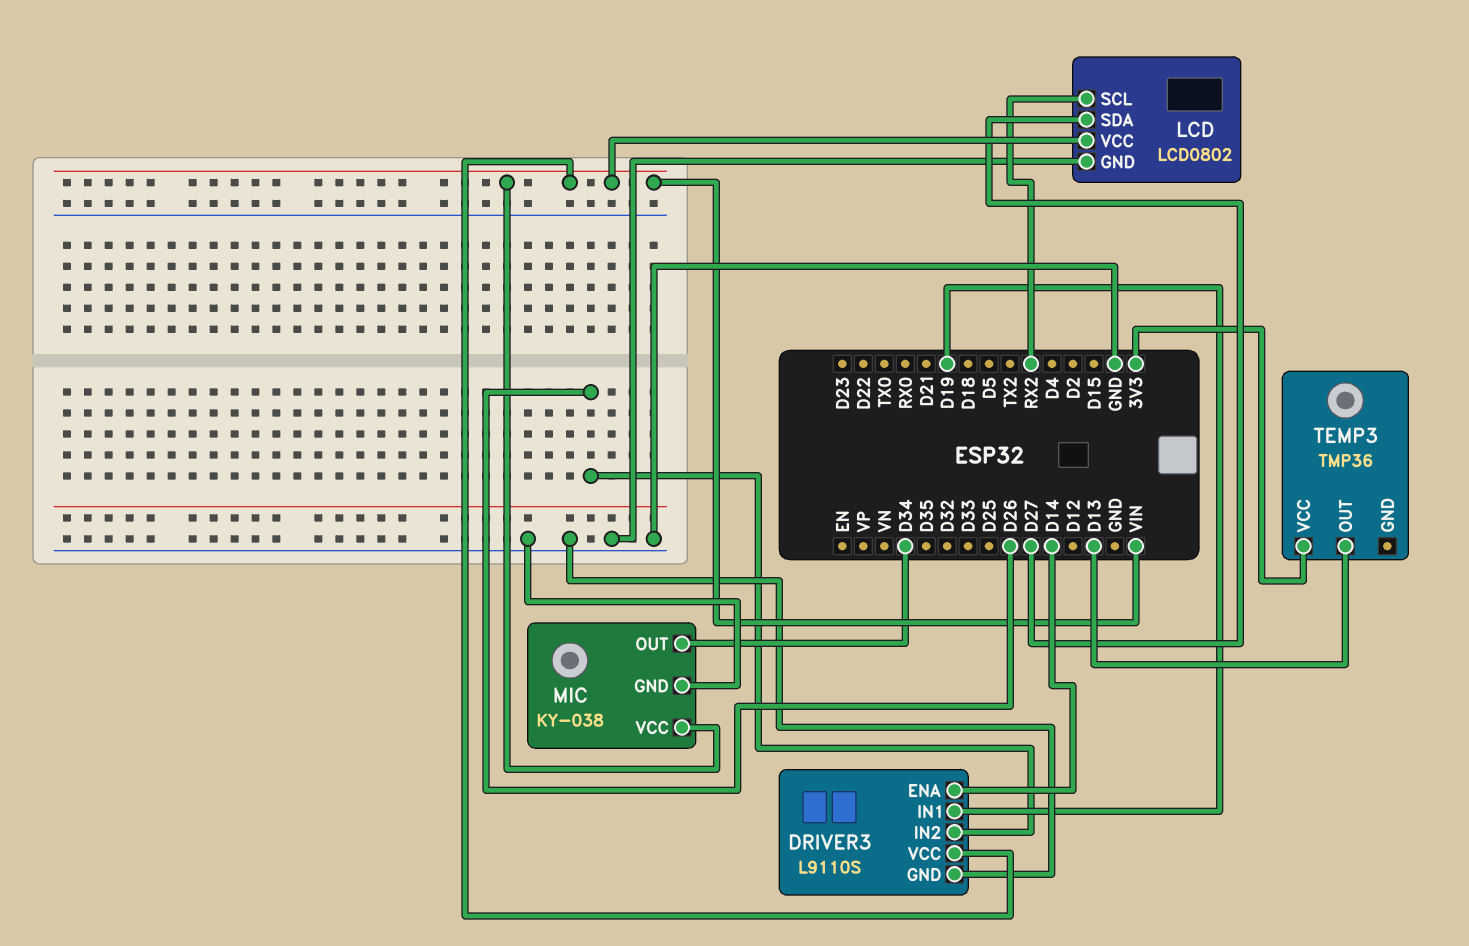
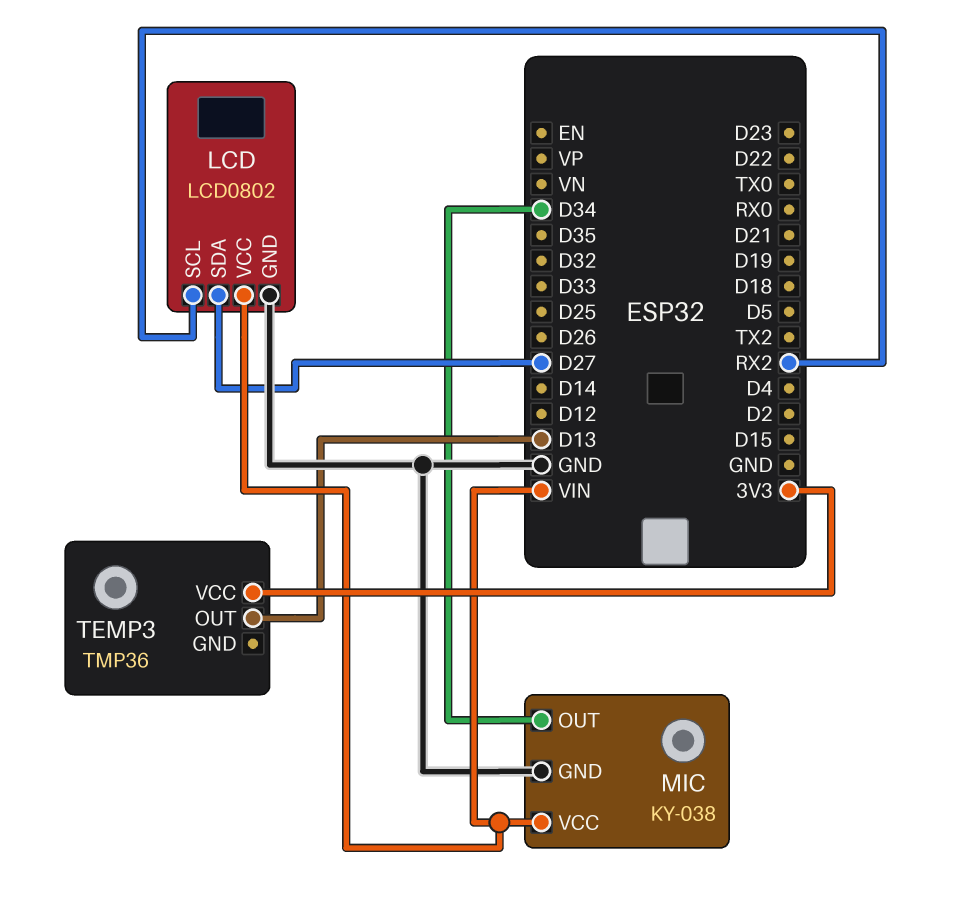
DRIVER3: L9110S -> none
DRIVER3 pin ENA: D14 -> none
DRIVER3 pin GND: GND -> none
DRIVER3 pin IN1: D19 -> none
DRIVER3 pin IN2: D26 -> none
DRIVER3 pin VCC: VIN -> none

